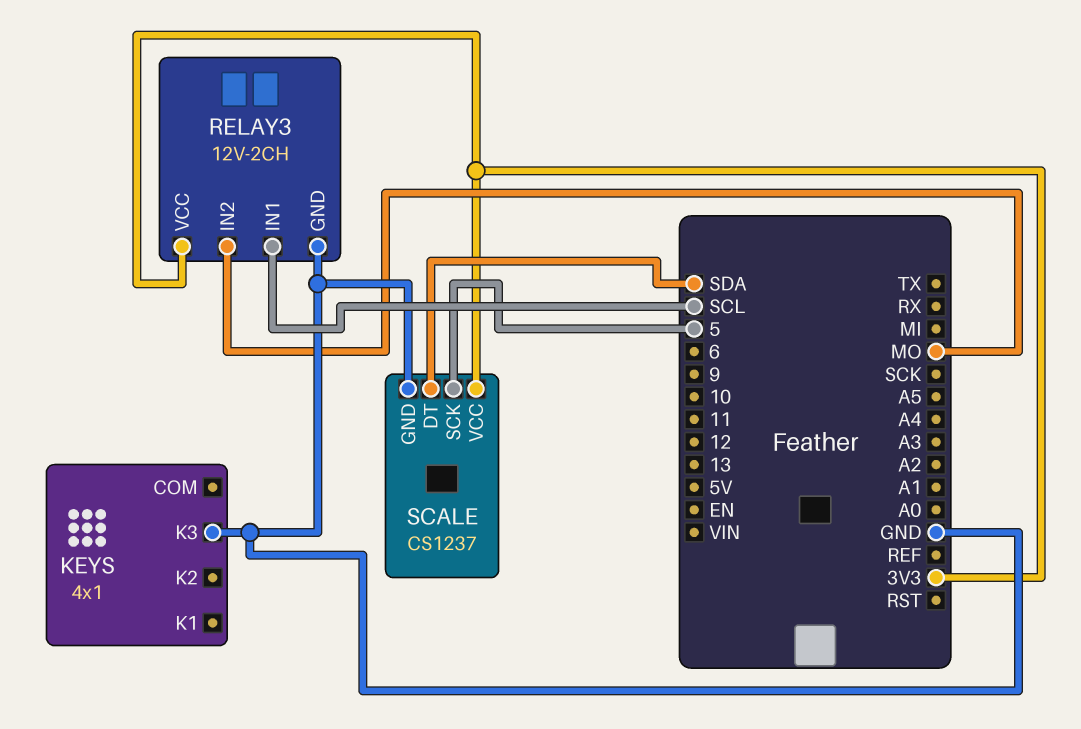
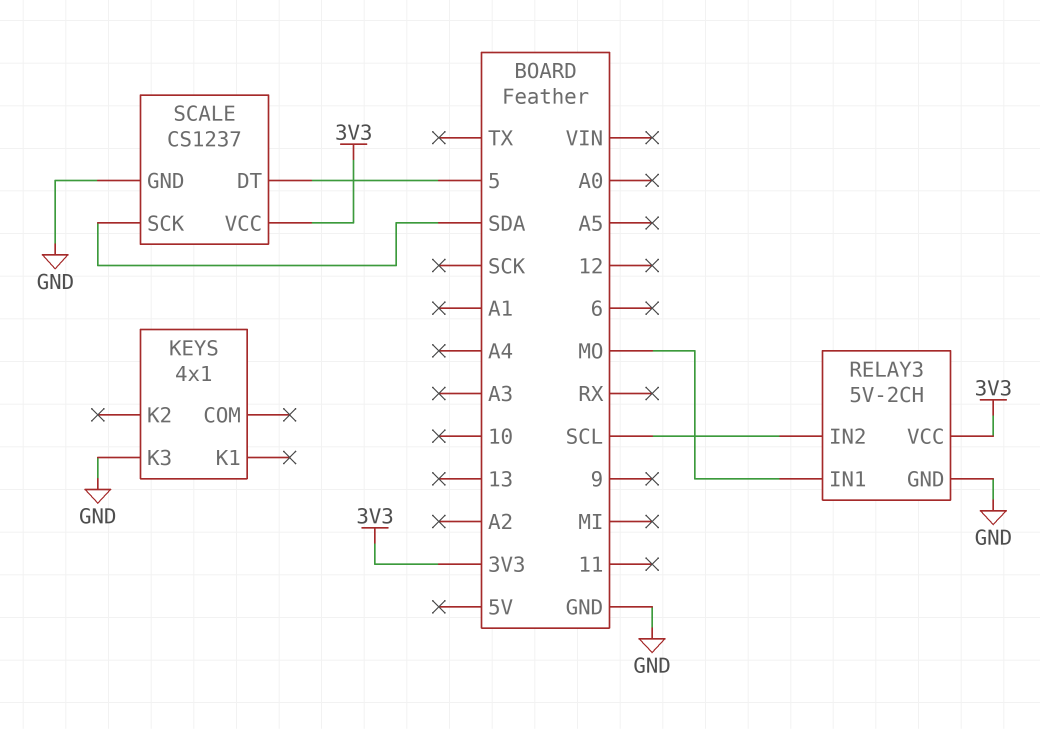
RELAY3: 12V-2CH -> 5V-2CH
RELAY3 pin IN1: SCL -> MO
RELAY3 pin IN2: MO -> SCL
SCALE pin DT: SDA -> 5
SCALE pin SCK: 5 -> SDA

